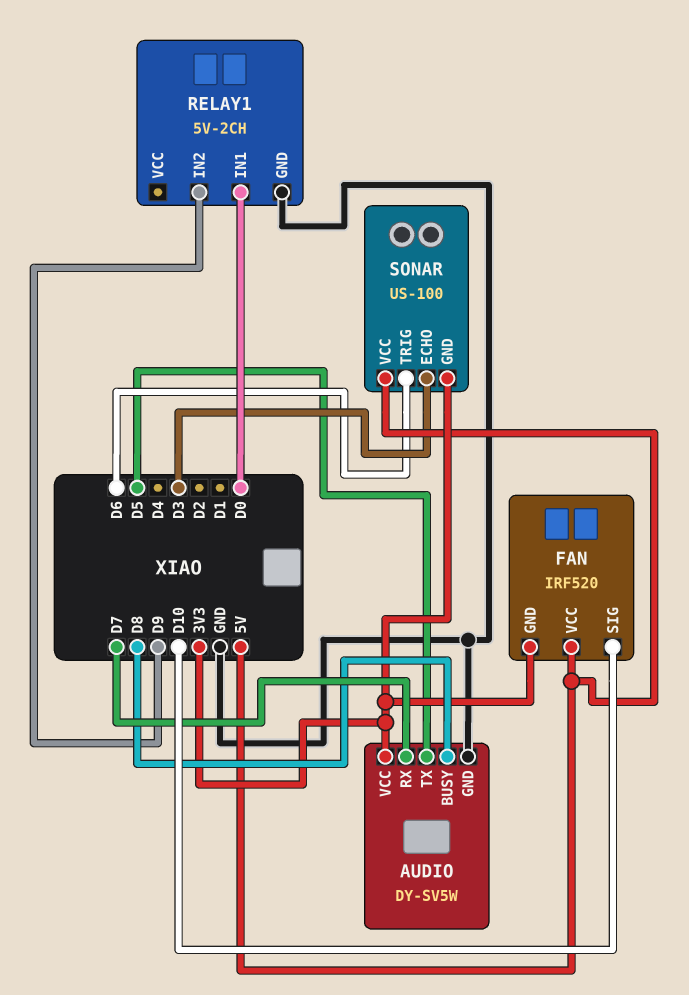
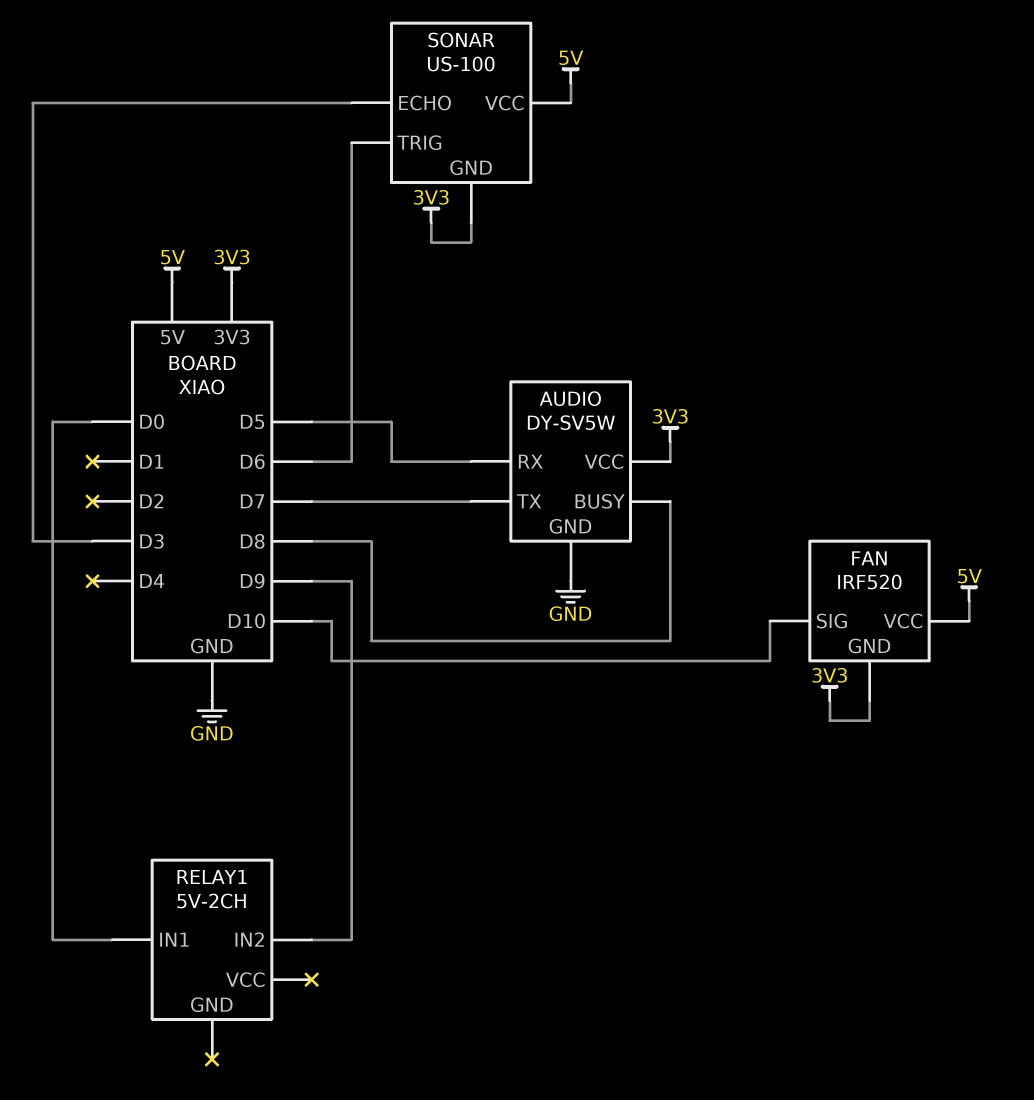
AUDIO pin RX: D7 -> D5
AUDIO pin TX: D5 -> D7
RELAY1 pin GND: GND -> none

